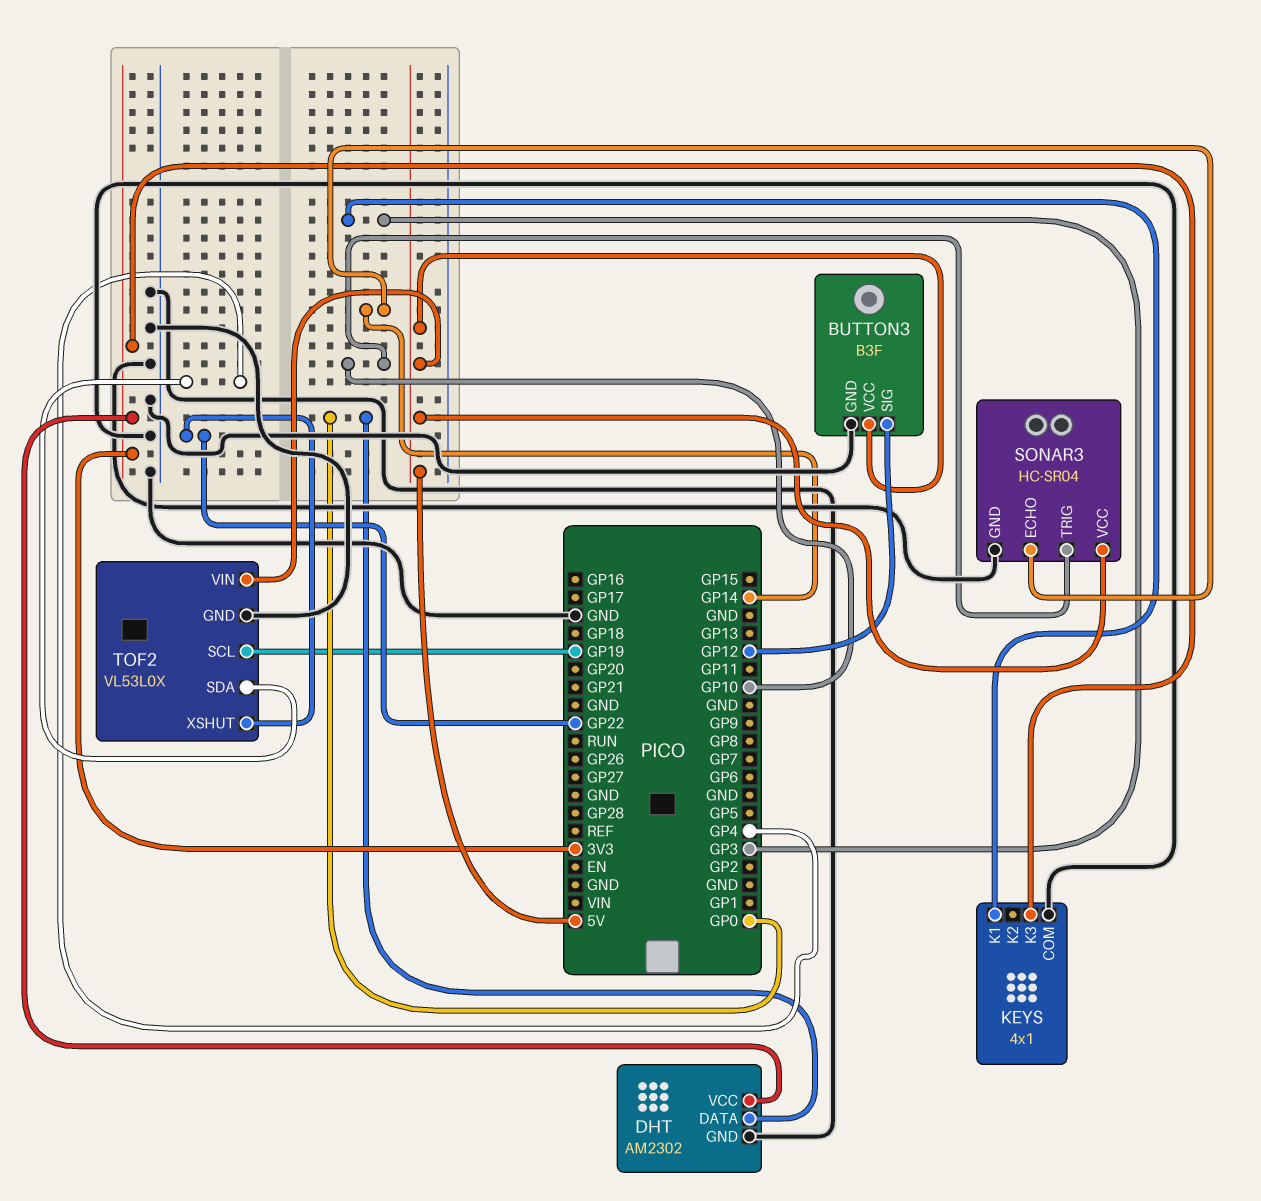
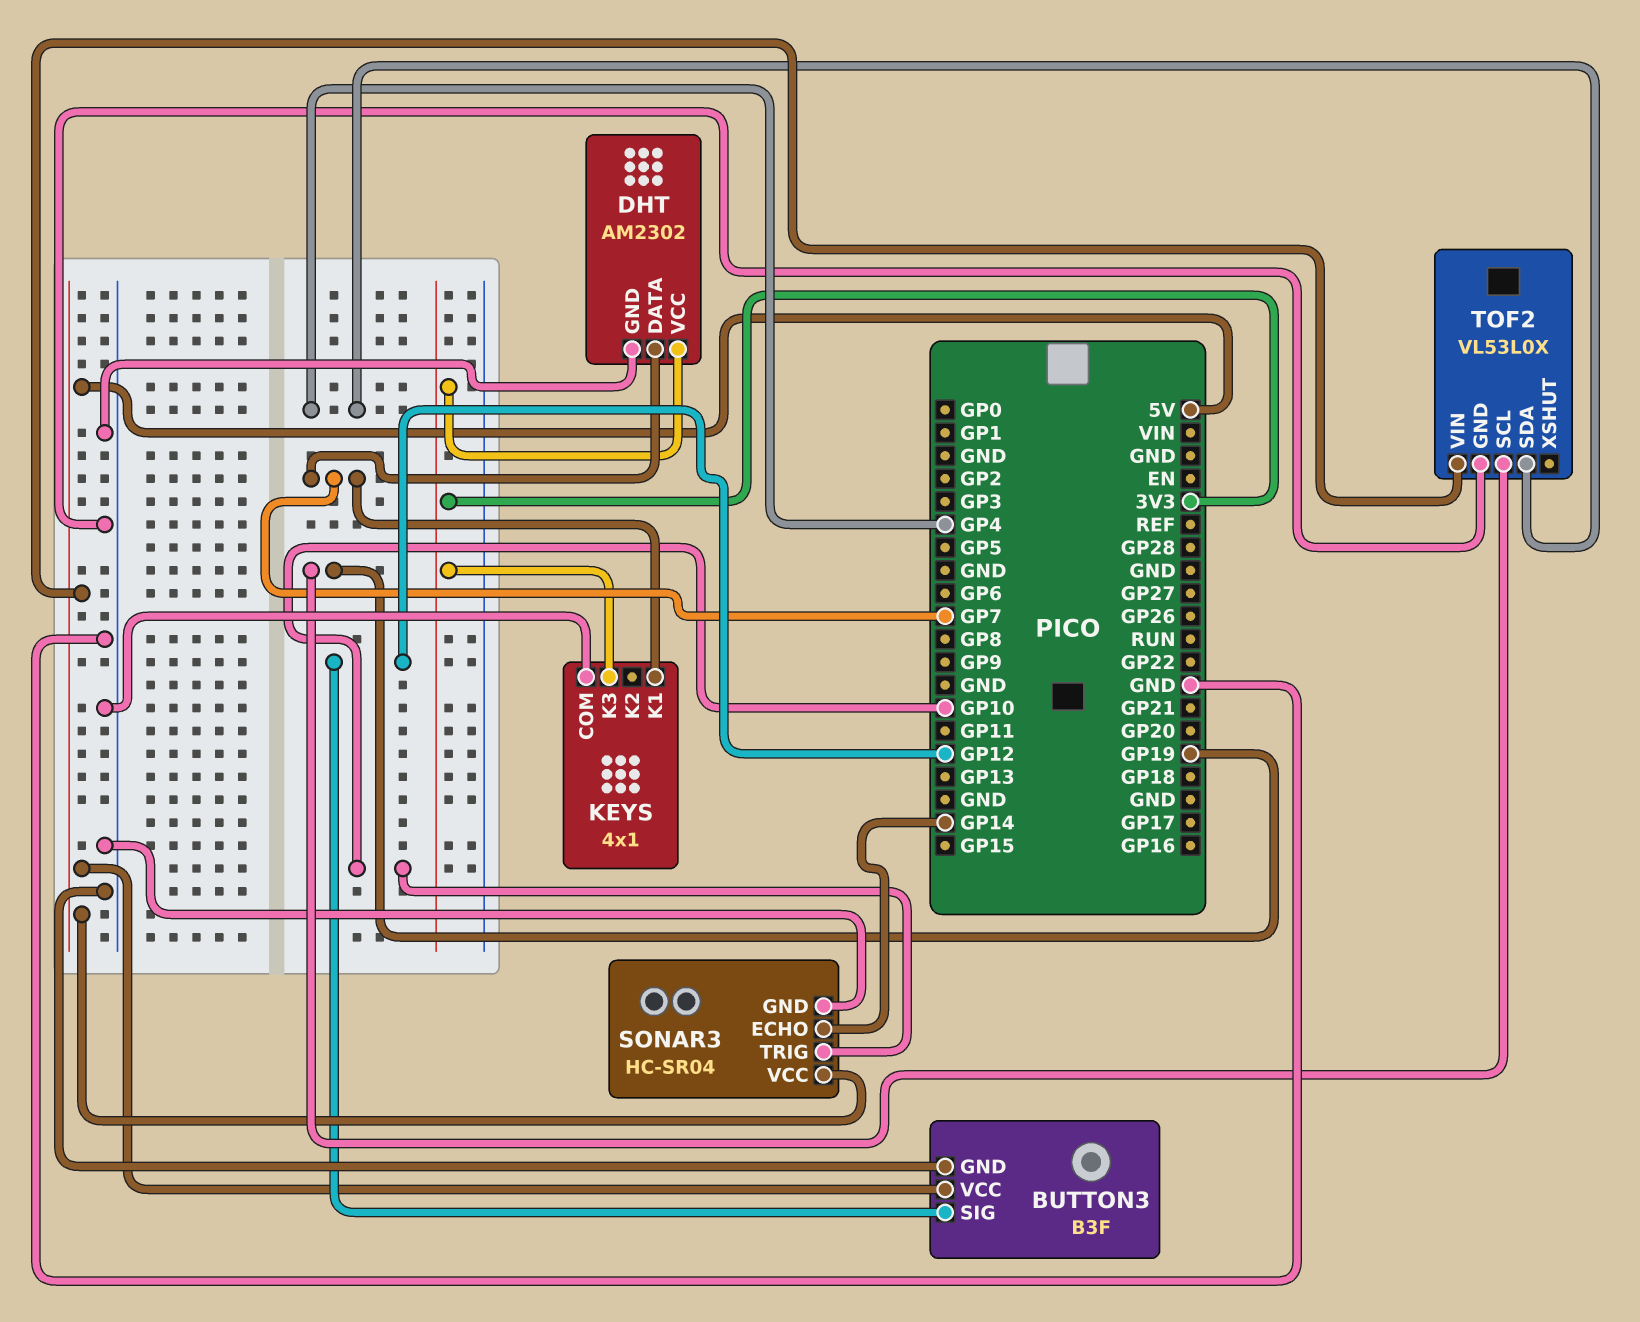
DHT pin DATA: GP0 -> GP7
KEYS pin K1: GP3 -> GP7
TOF2 pin XSHUT: GP22 -> none

